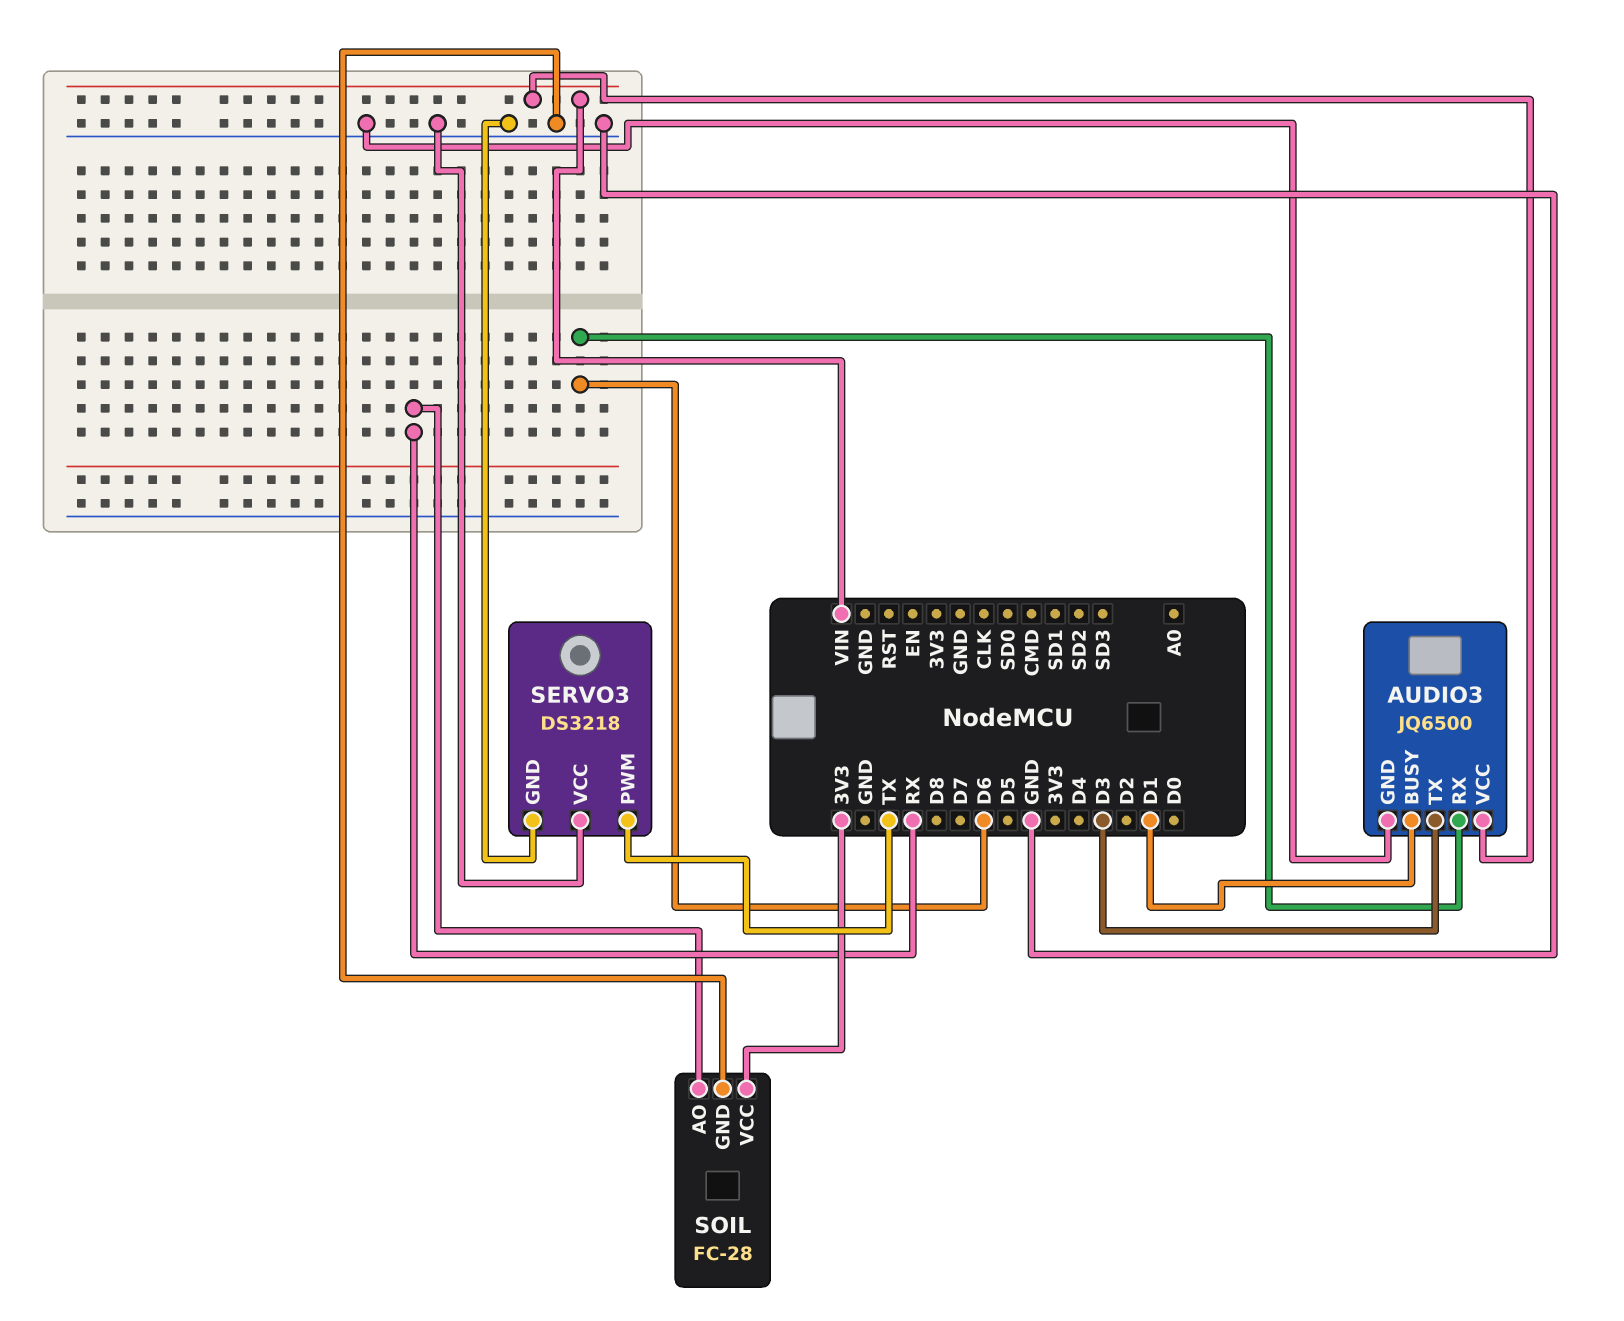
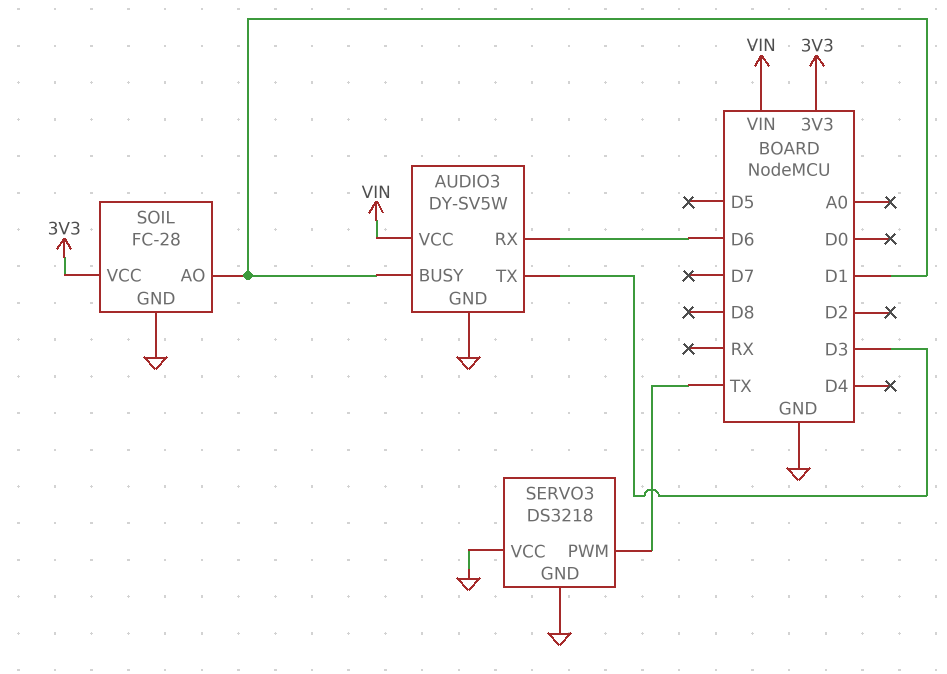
AUDIO3: JQ6500 -> DY-SV5W
SOIL pin AO: RX -> D1

